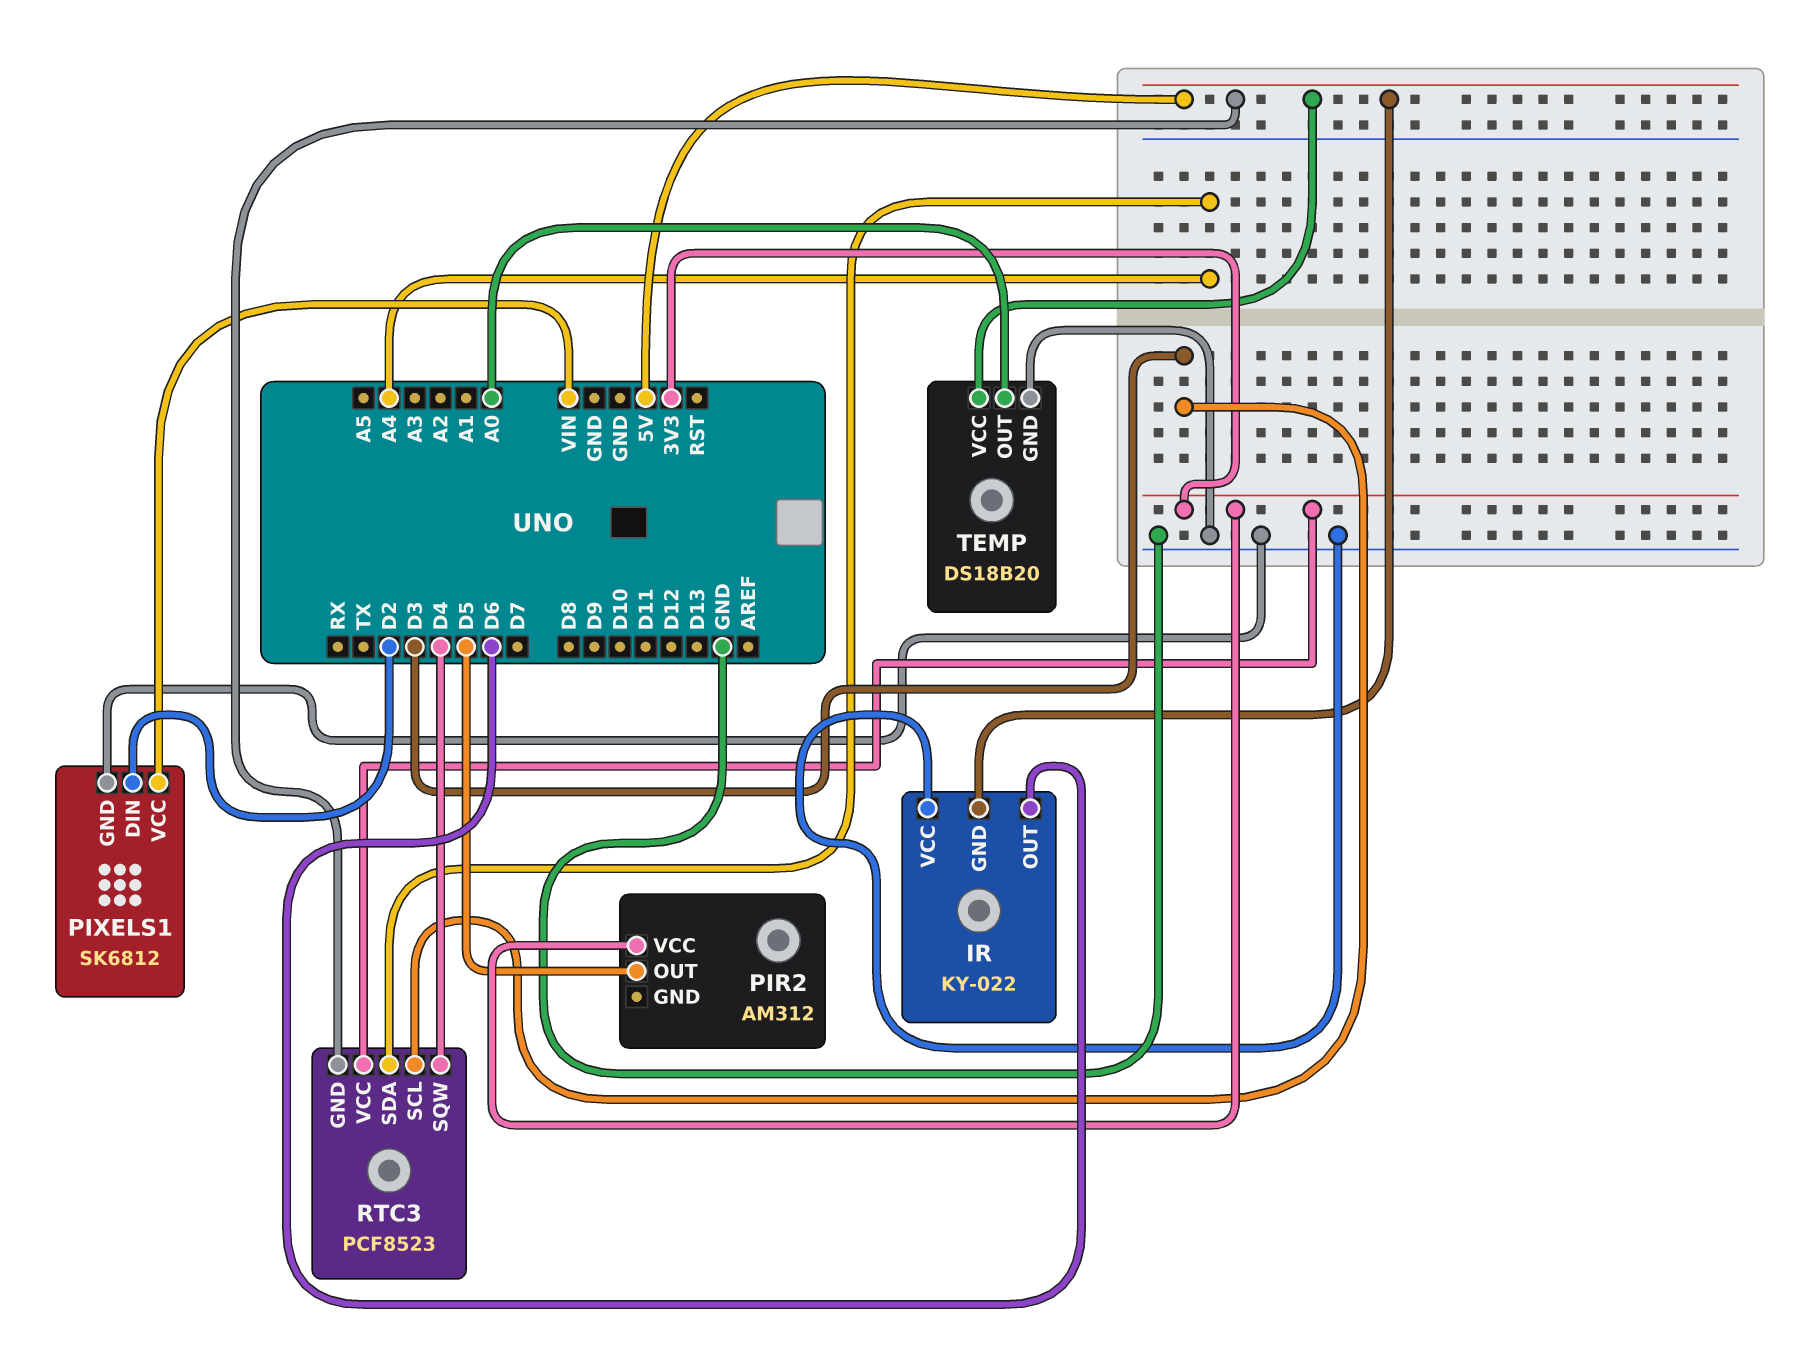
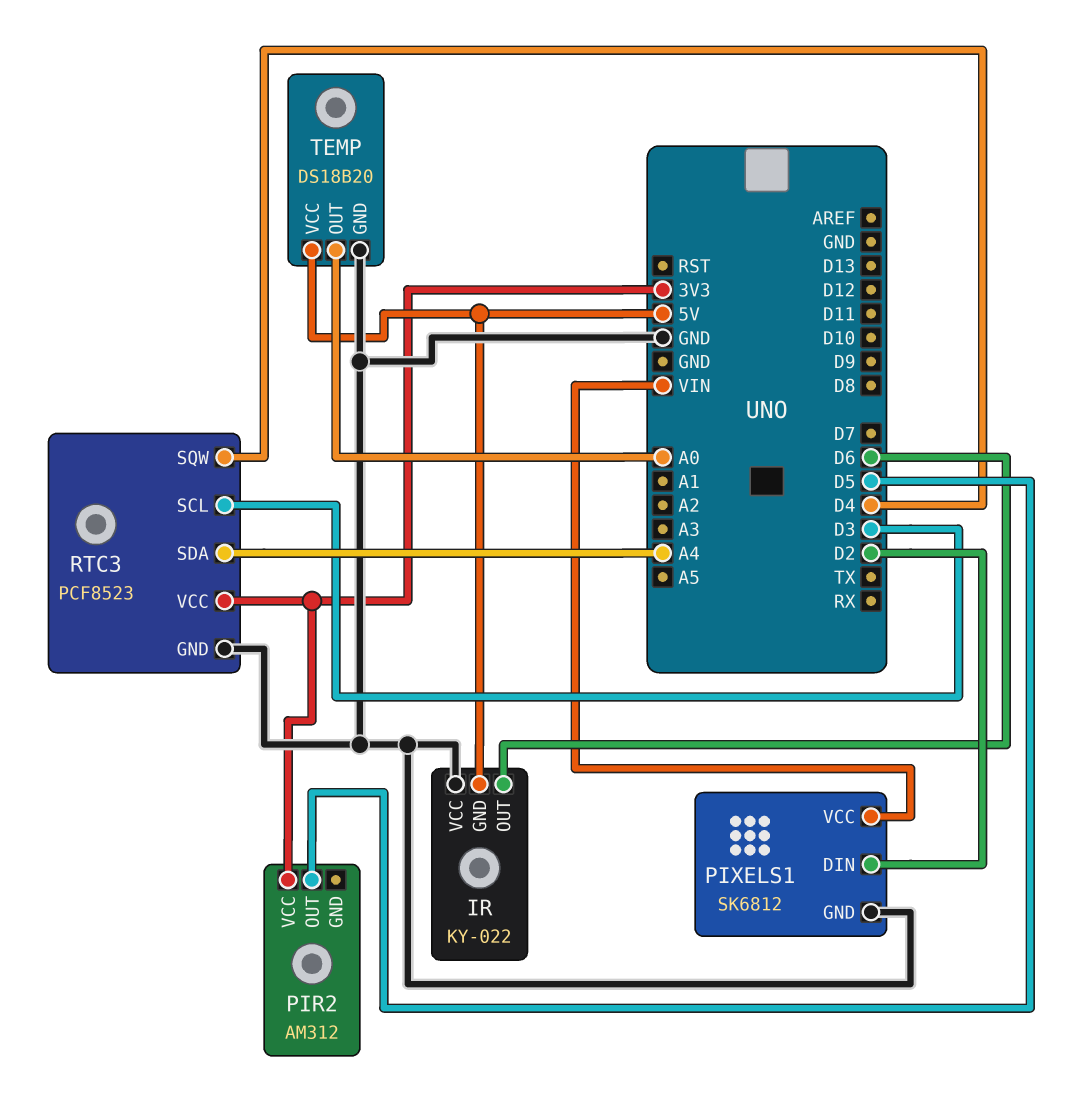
RTC3 pin GND: 5V -> GND

